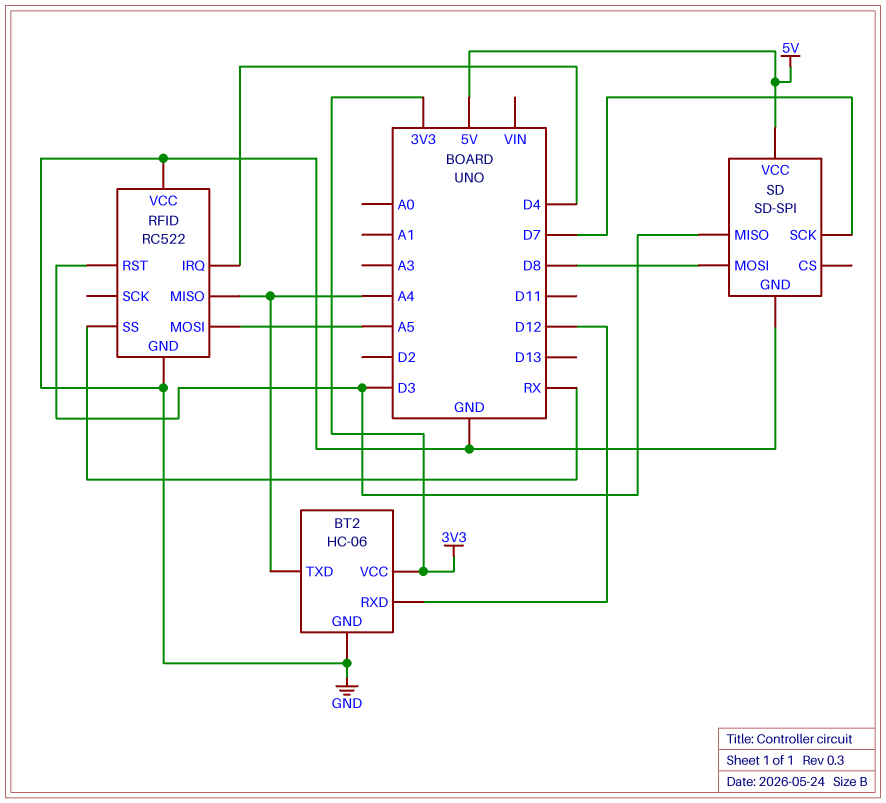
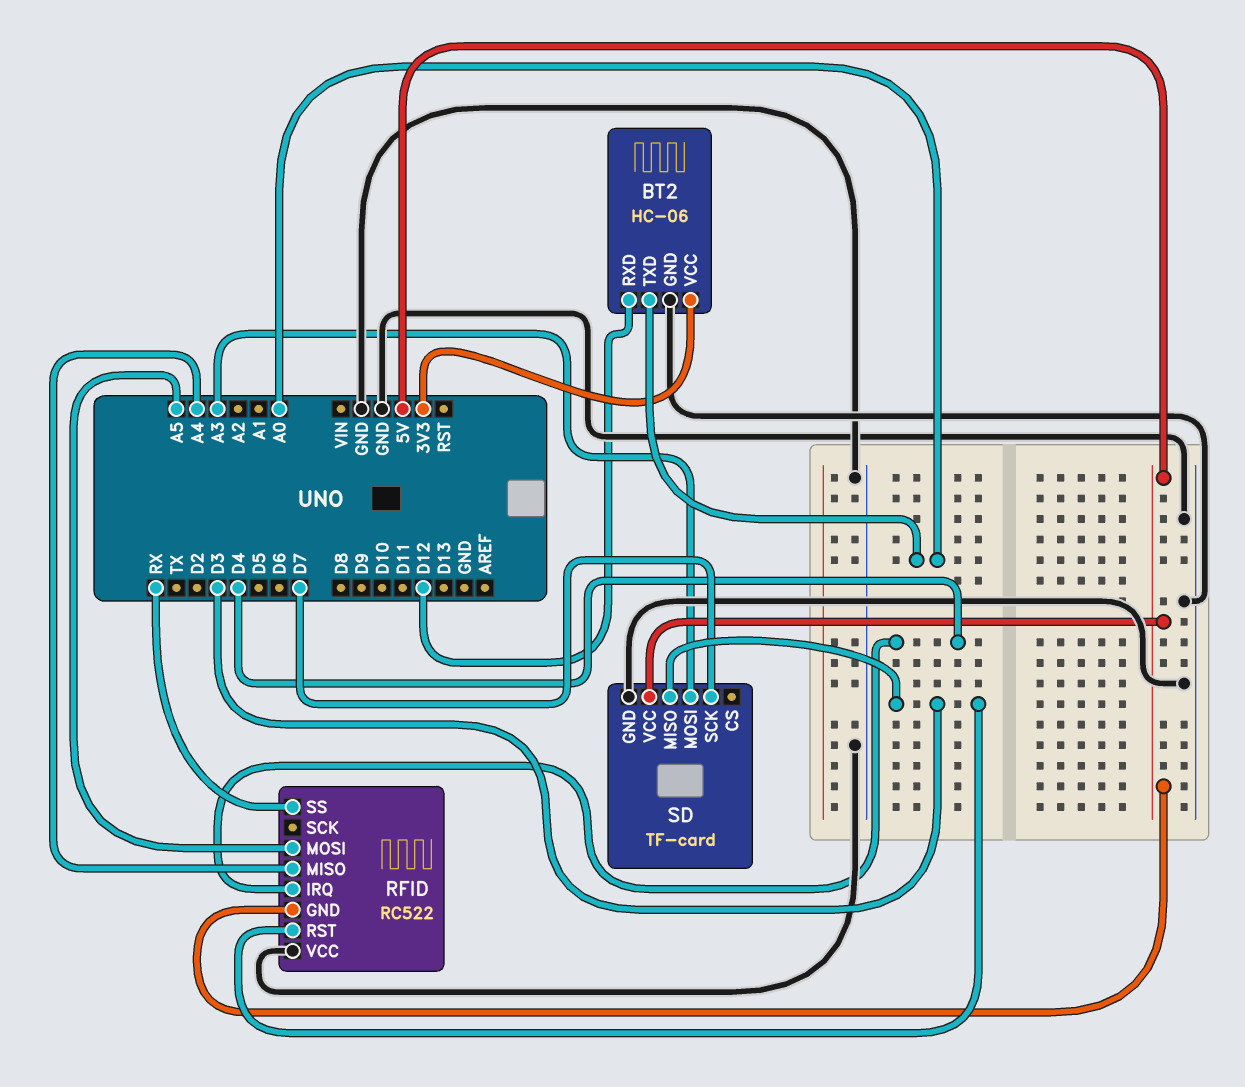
BT2 pin TXD: A4 -> A0
RFID pin GND: GND -> 5V
SD: SD-SPI -> TF-card
SD pin MOSI: D8 -> A3

